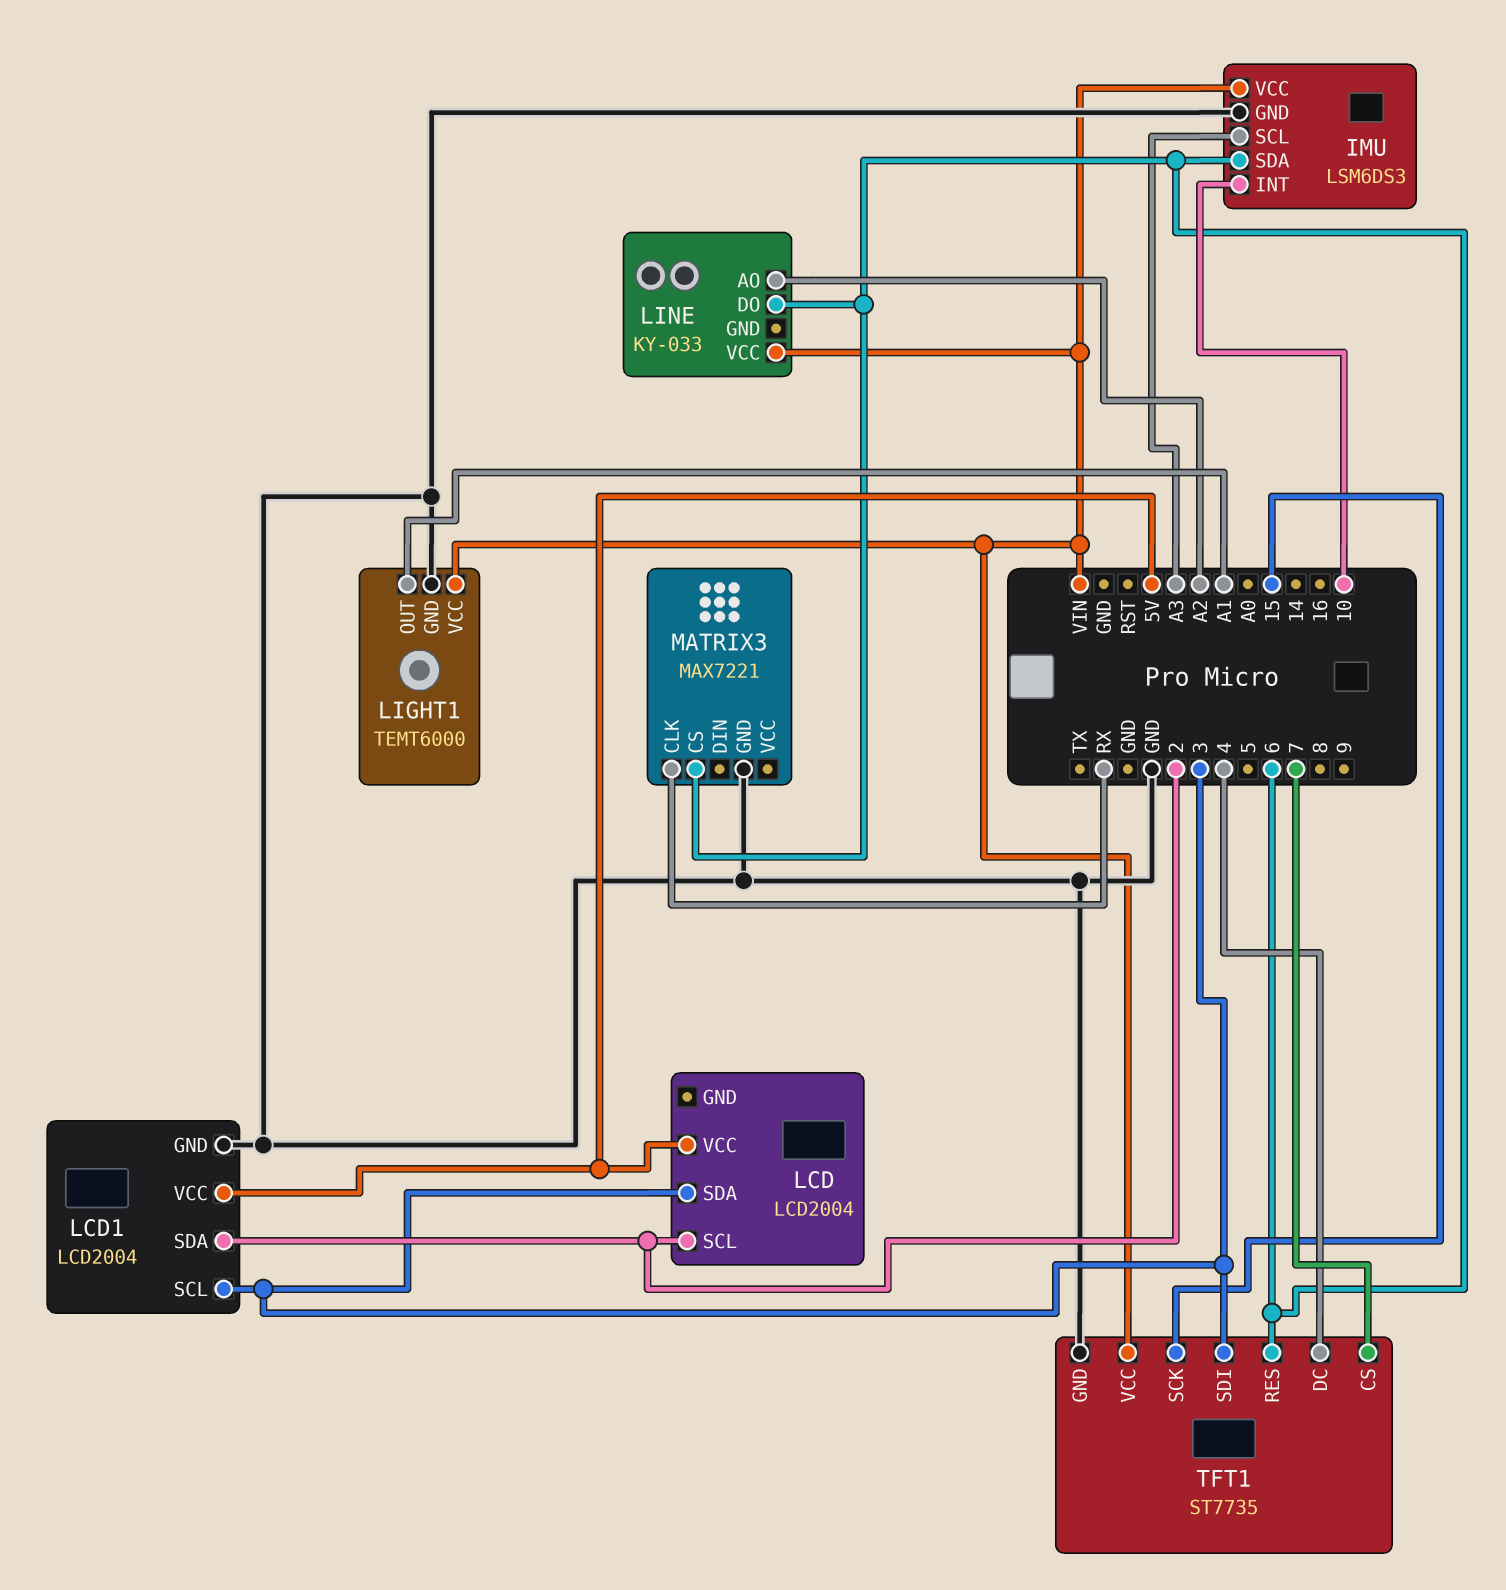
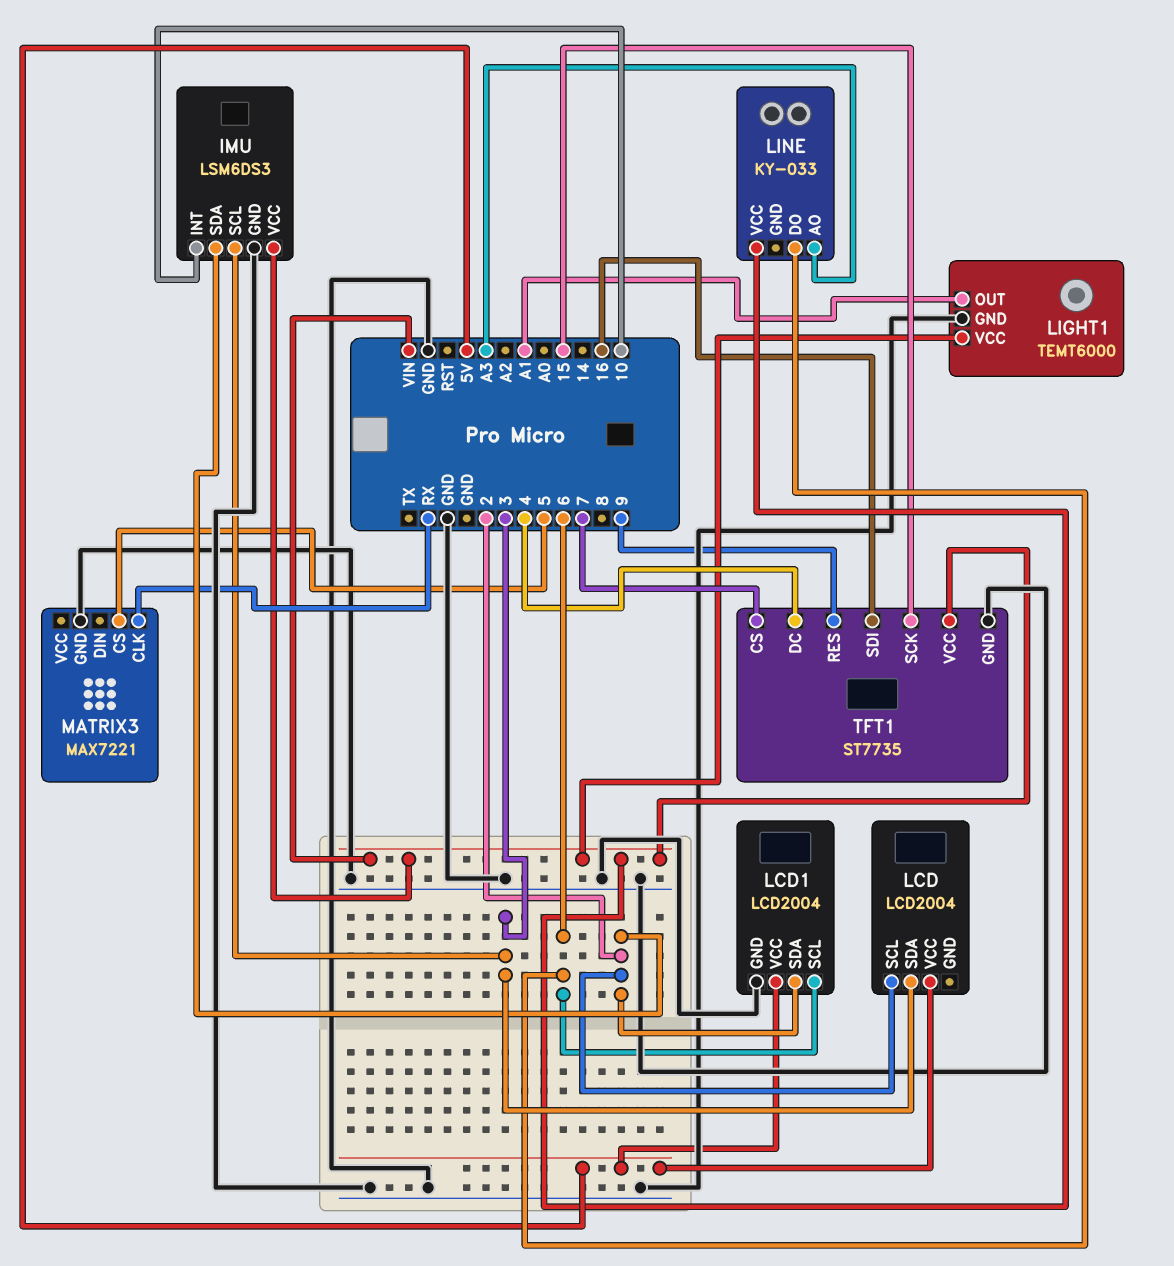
IMU pin SCL: A3 -> 3
IMU pin SDA: 6 -> 2
LCD1 pin SCL: 3 -> 6
LINE pin AO: A2 -> A3
MATRIX3 pin CS: 6 -> 5
TFT1 pin RES: 6 -> 9
TFT1 pin SDI: 3 -> 16

